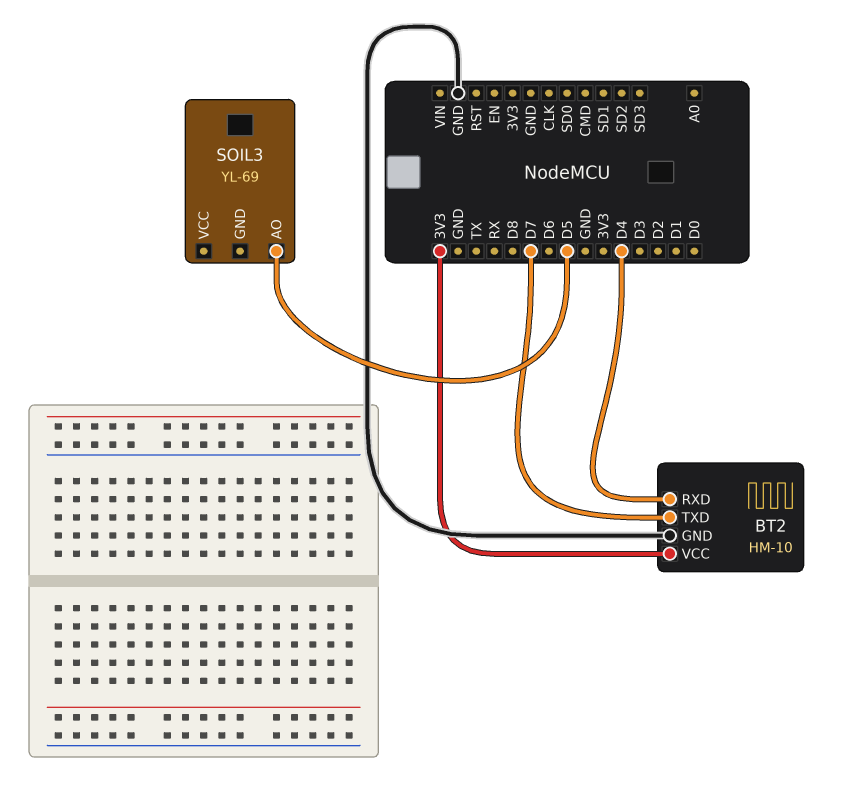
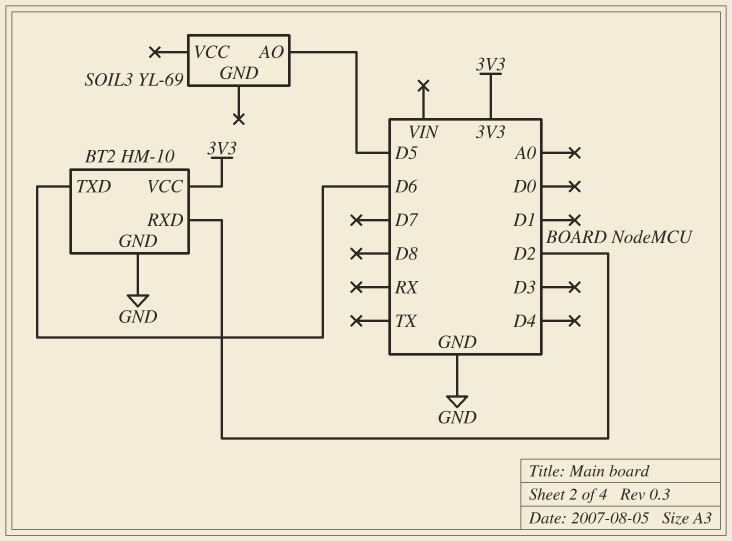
BT2 pin RXD: D4 -> D2
BT2 pin TXD: D7 -> D6

